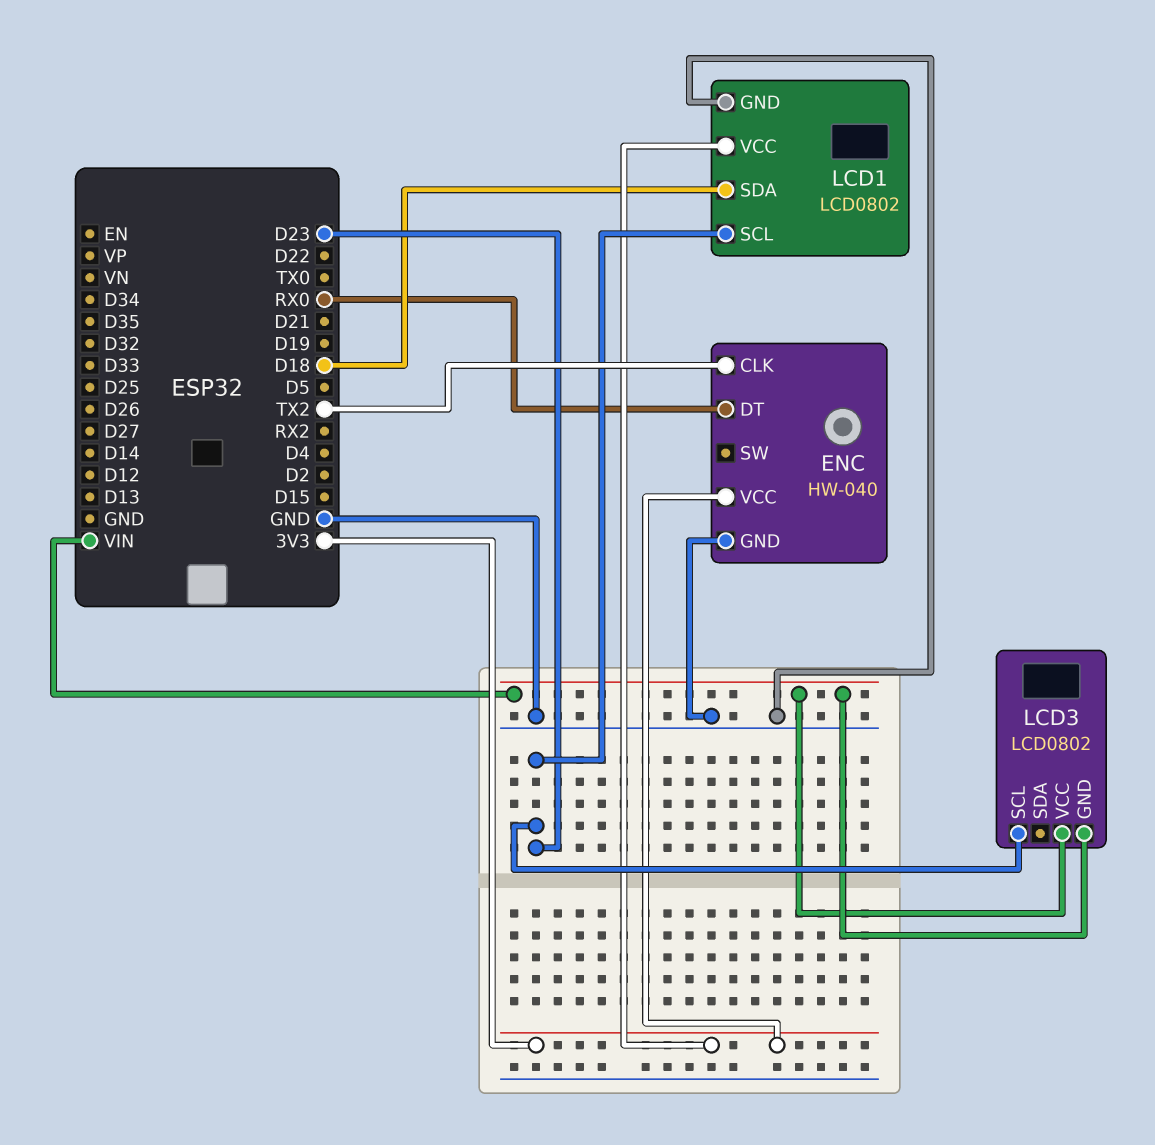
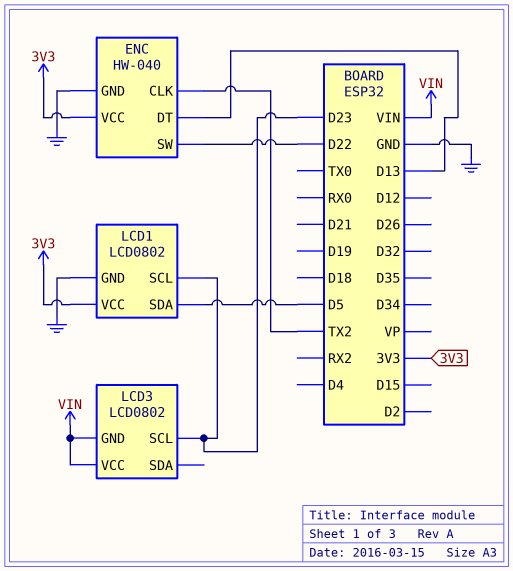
ENC pin DT: RX0 -> D13
ENC pin SW: none -> D22
LCD1 pin SDA: D18 -> D5

